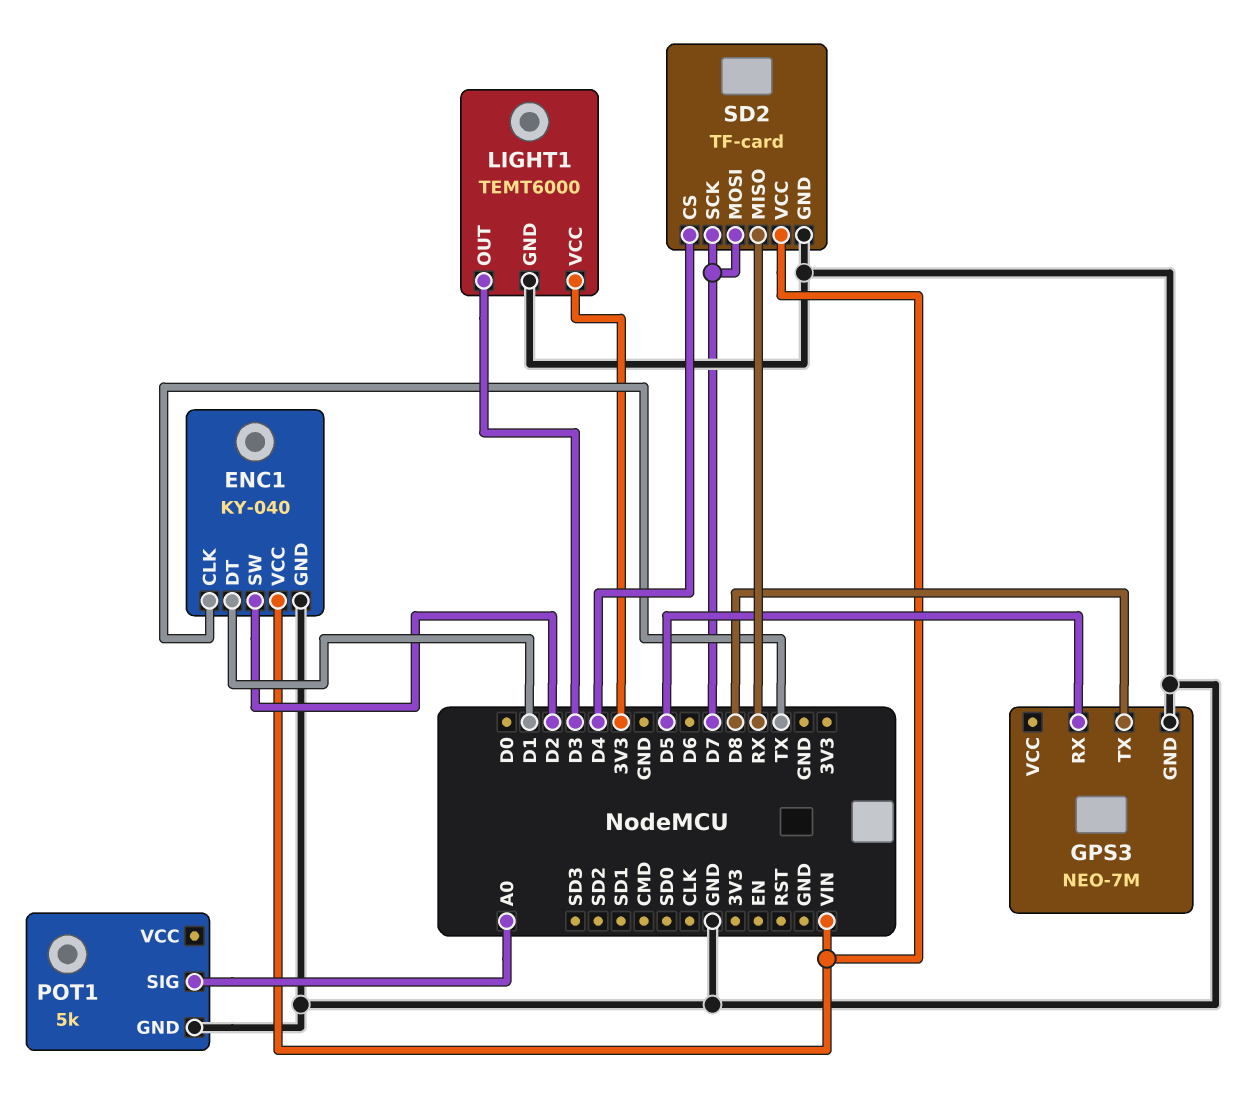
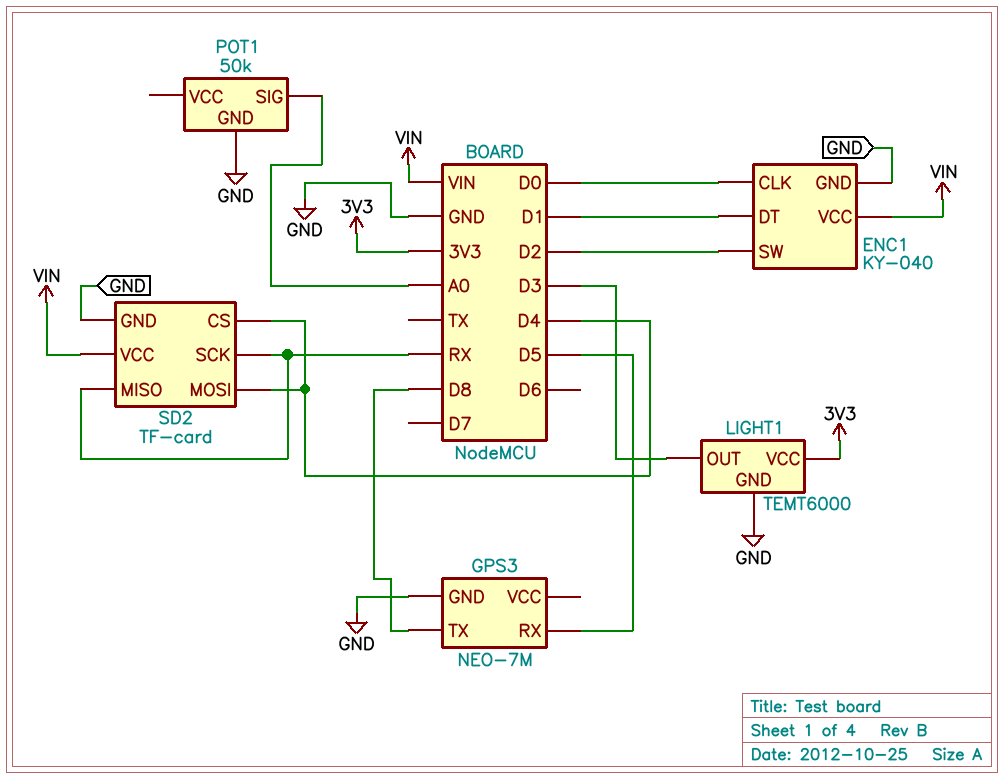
ENC1 pin CLK: TX -> D0
POT1: 5k -> 50k
SD2 pin MOSI: D7 -> D4
SD2 pin SCK: D7 -> RX

